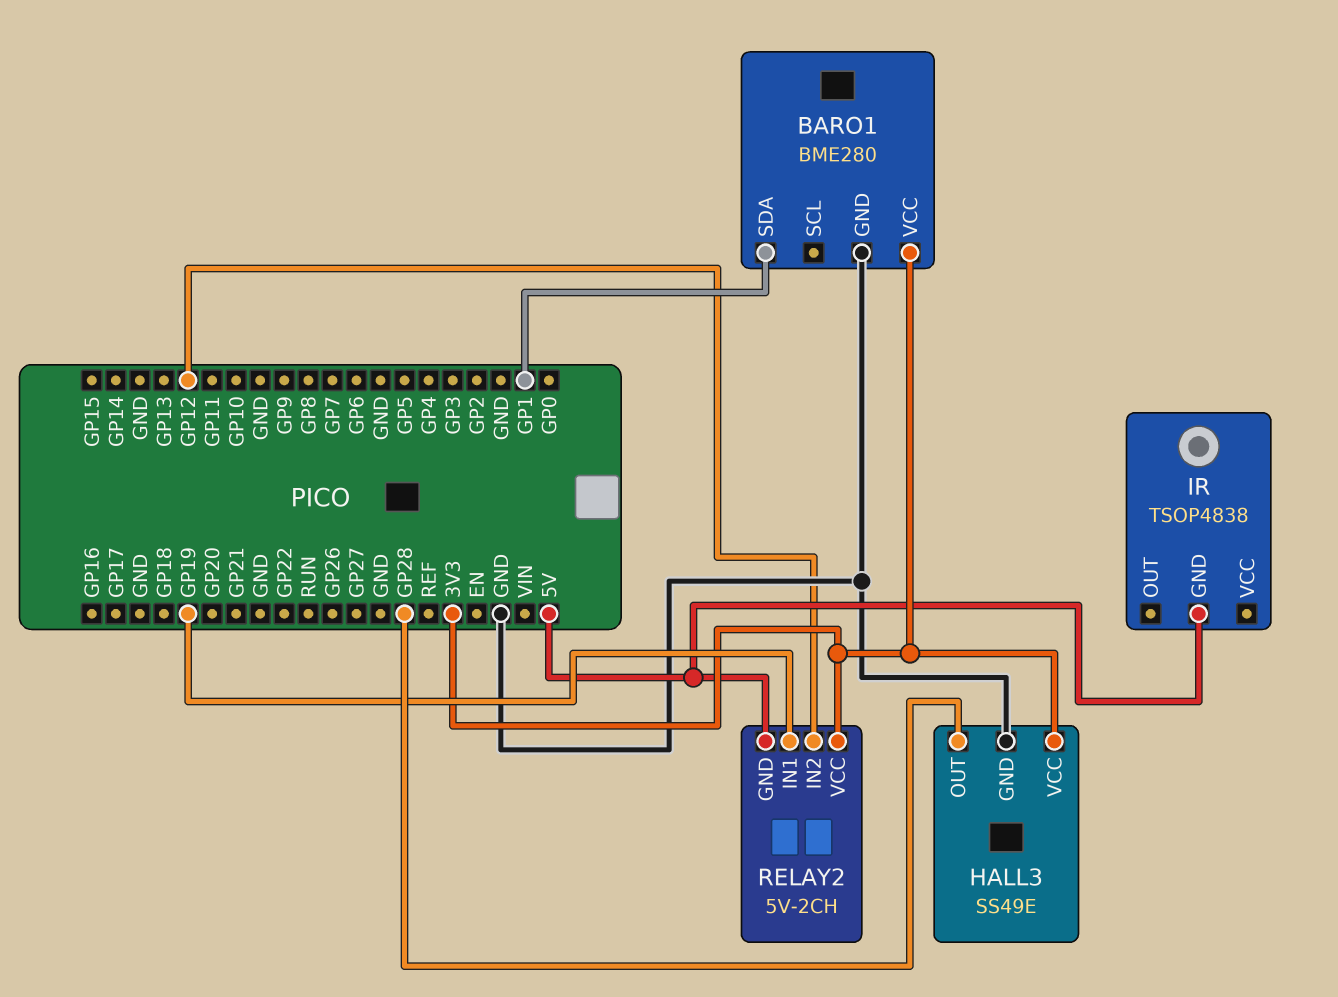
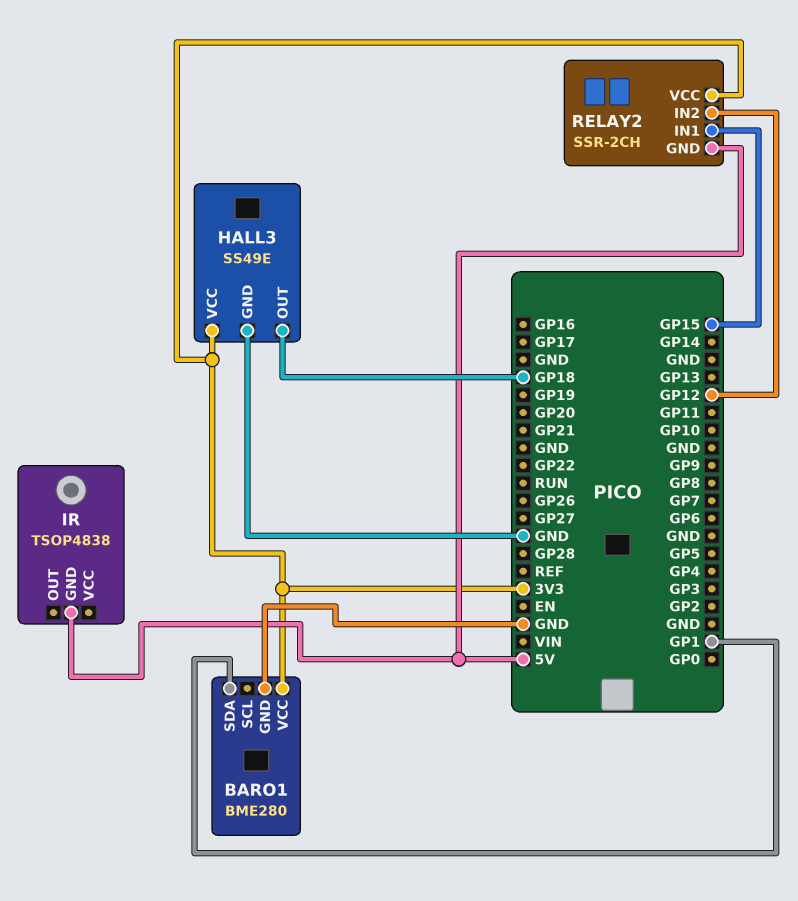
HALL3 pin OUT: GP28 -> GP18
RELAY2: 5V-2CH -> SSR-2CH
RELAY2 pin IN1: GP19 -> GP15

